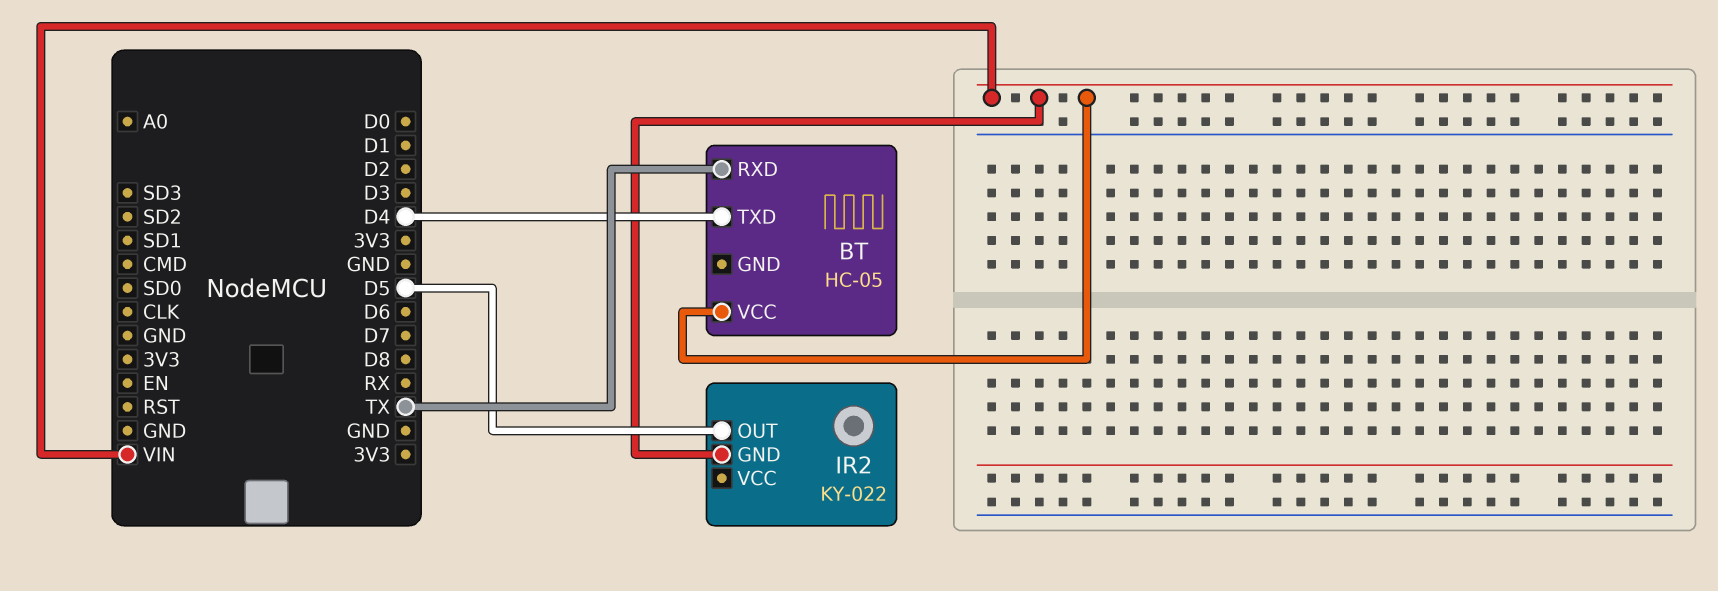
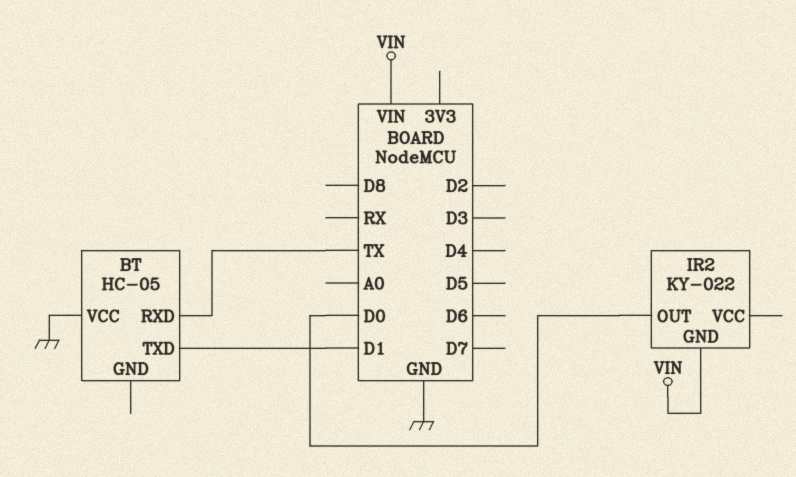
BT pin TXD: D4 -> D1
BT pin VCC: VIN -> GND
IR2 pin OUT: D5 -> D0

